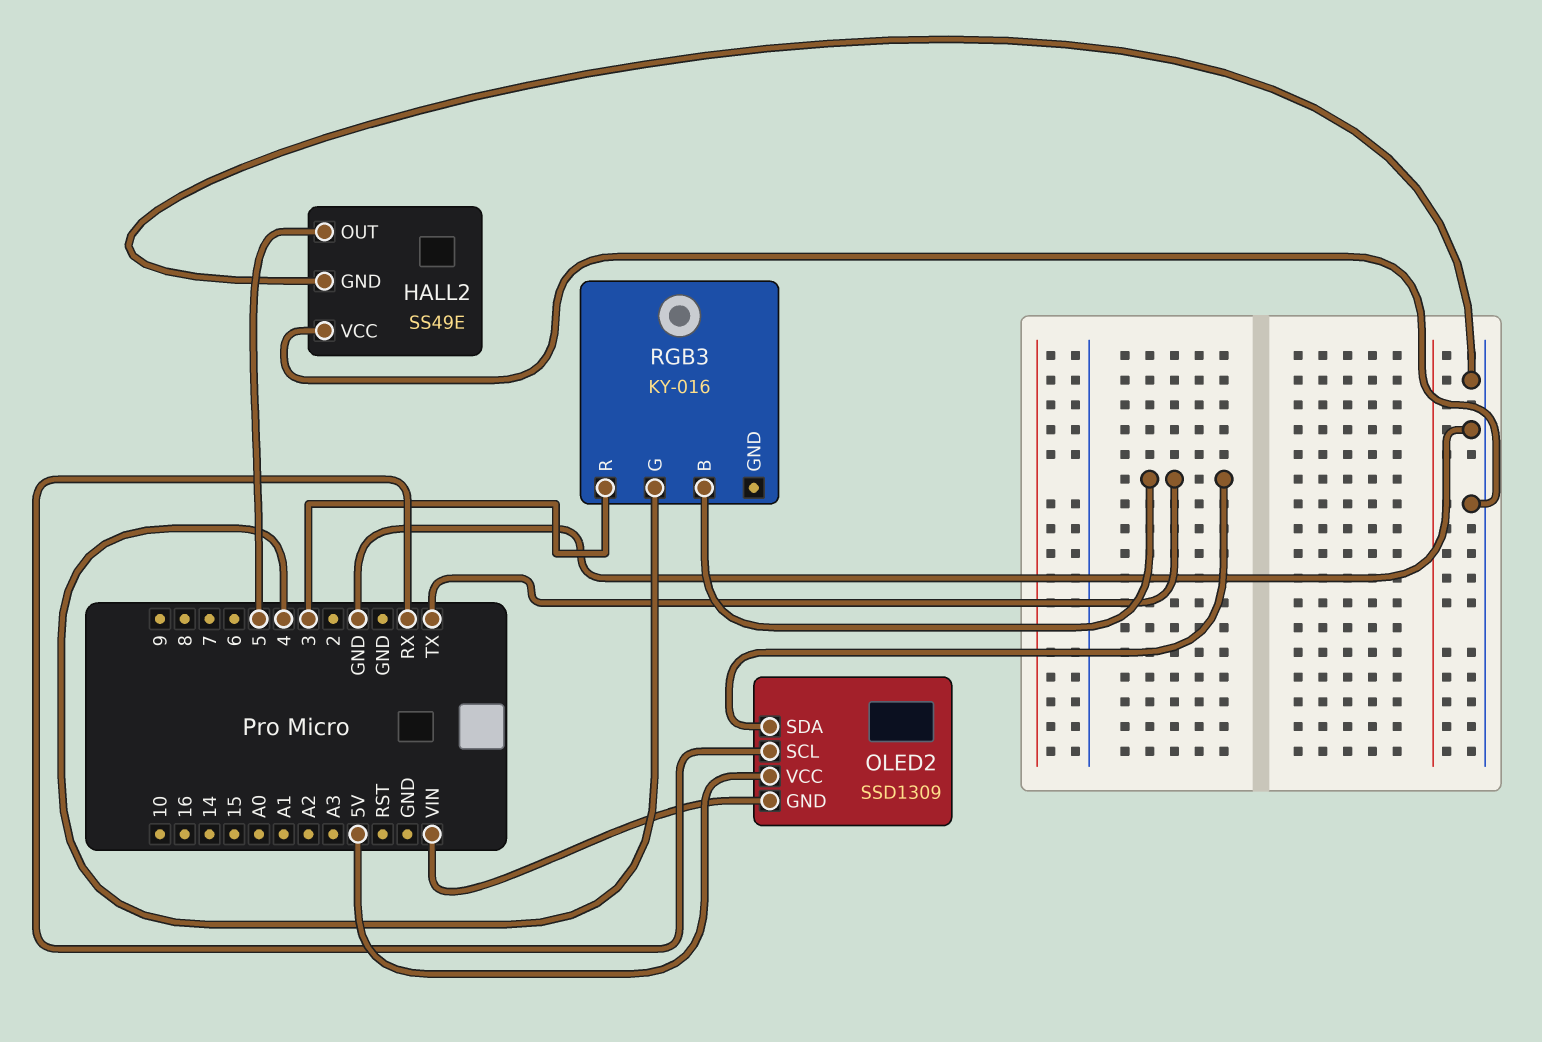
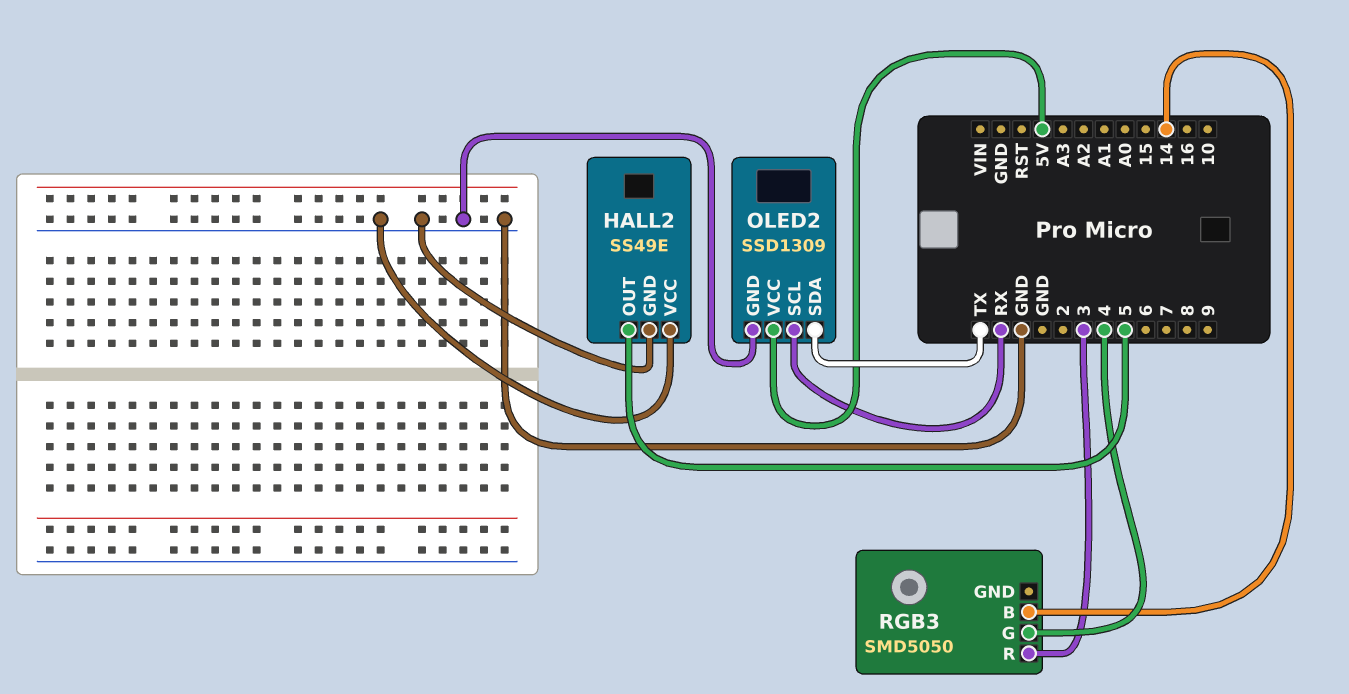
OLED2 pin GND: VIN -> GND
RGB3: KY-016 -> SMD5050
RGB3 pin B: TX -> 14

